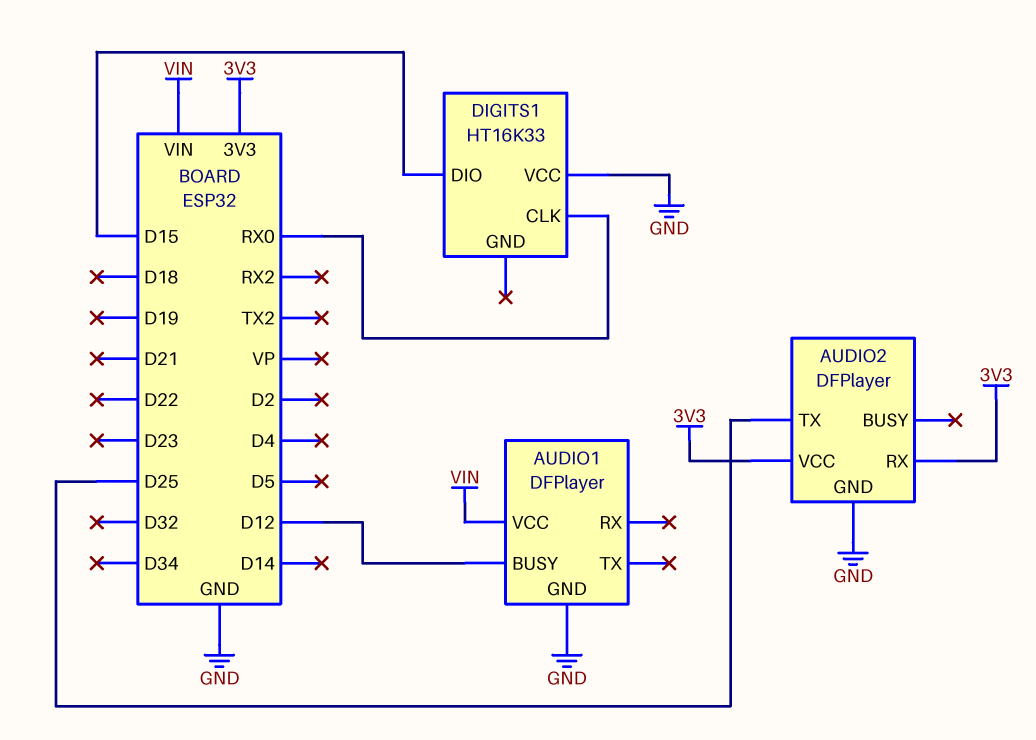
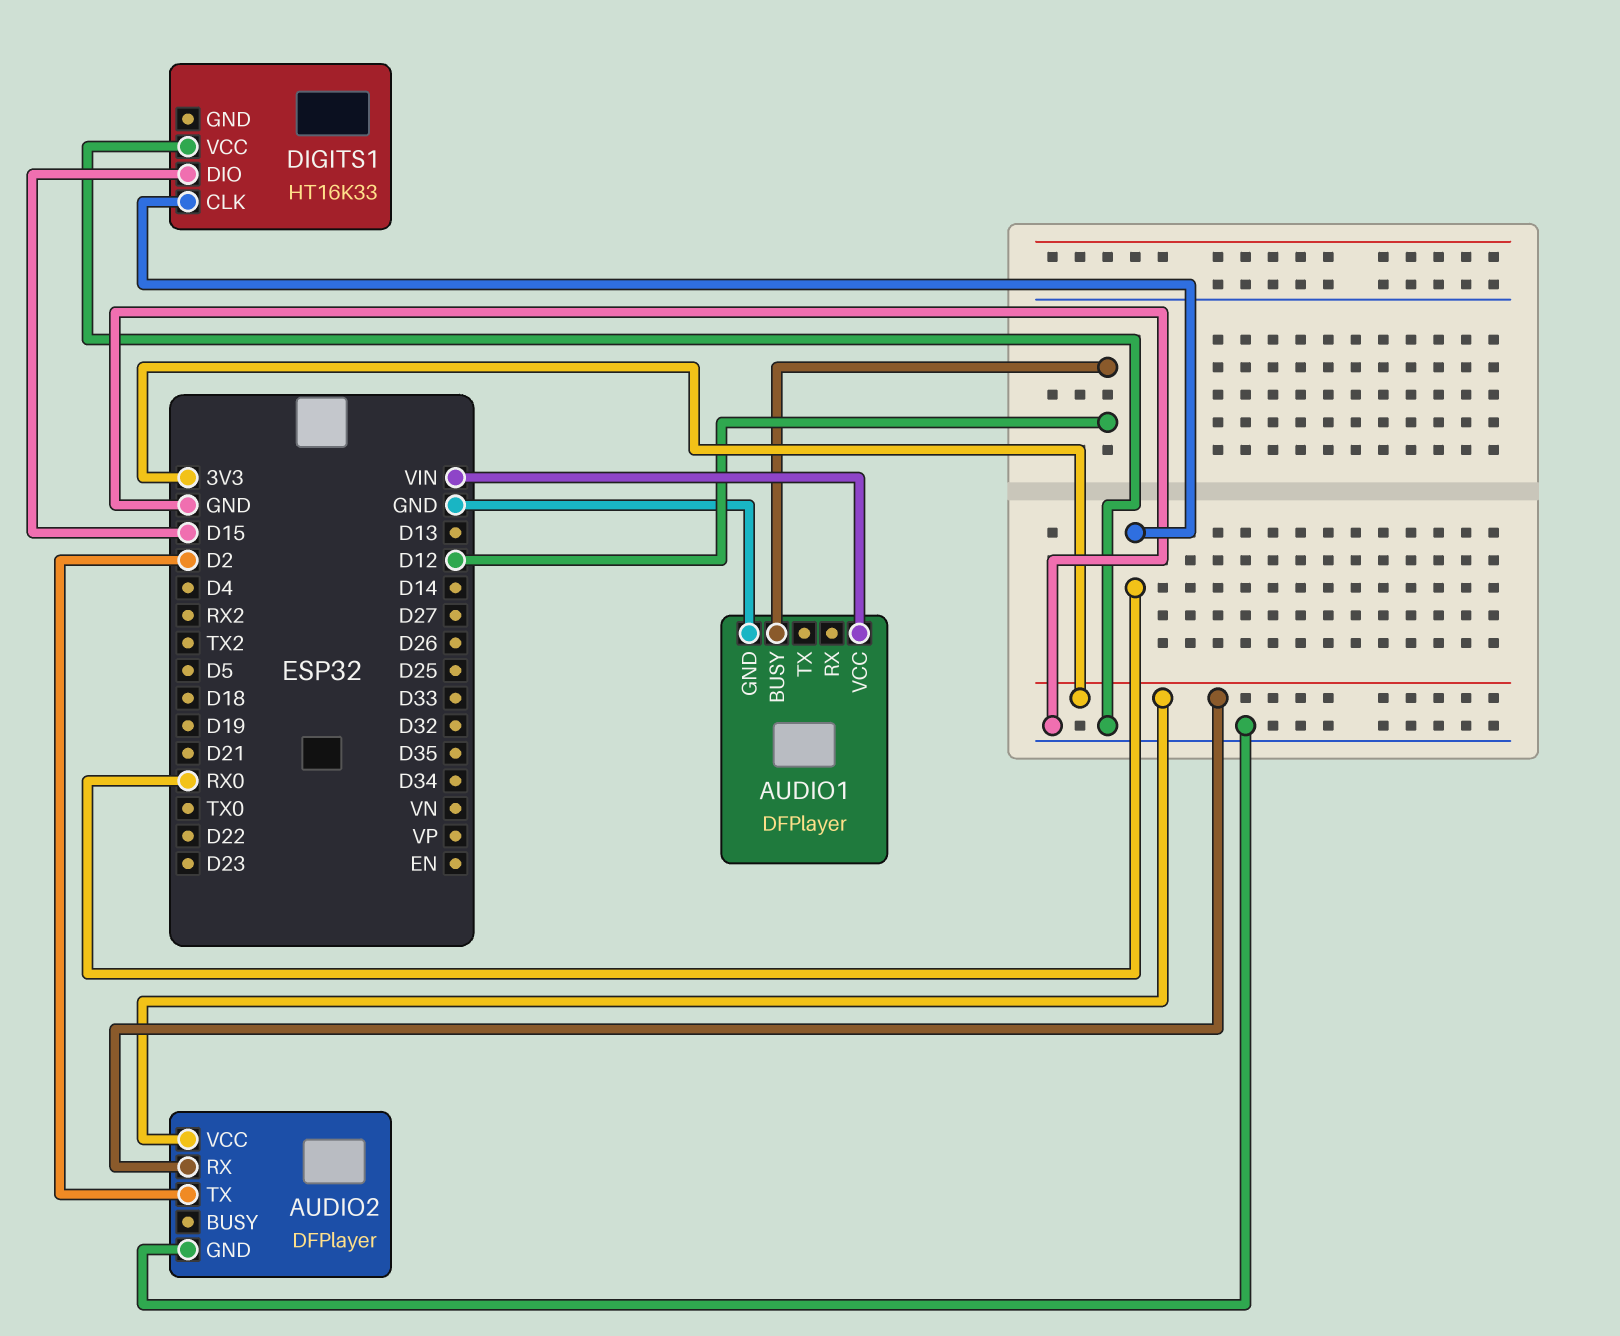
AUDIO2 pin TX: D25 -> D2

